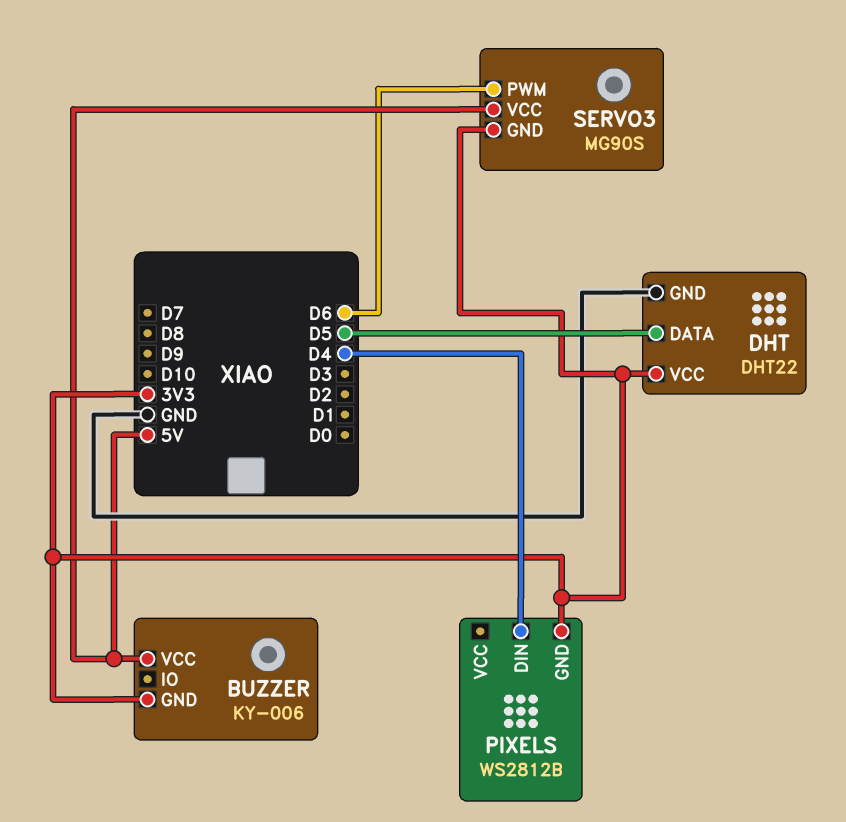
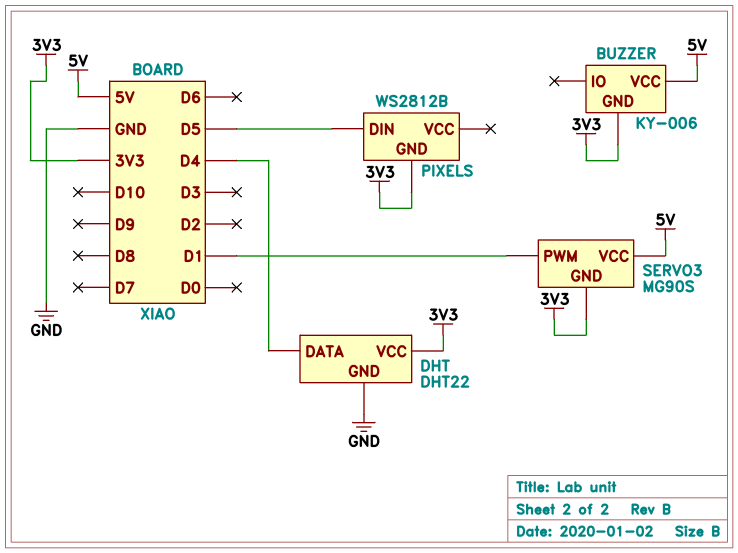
DHT pin DATA: D5 -> D4
PIXELS pin DIN: D4 -> D5
SERVO3 pin PWM: D6 -> D1

